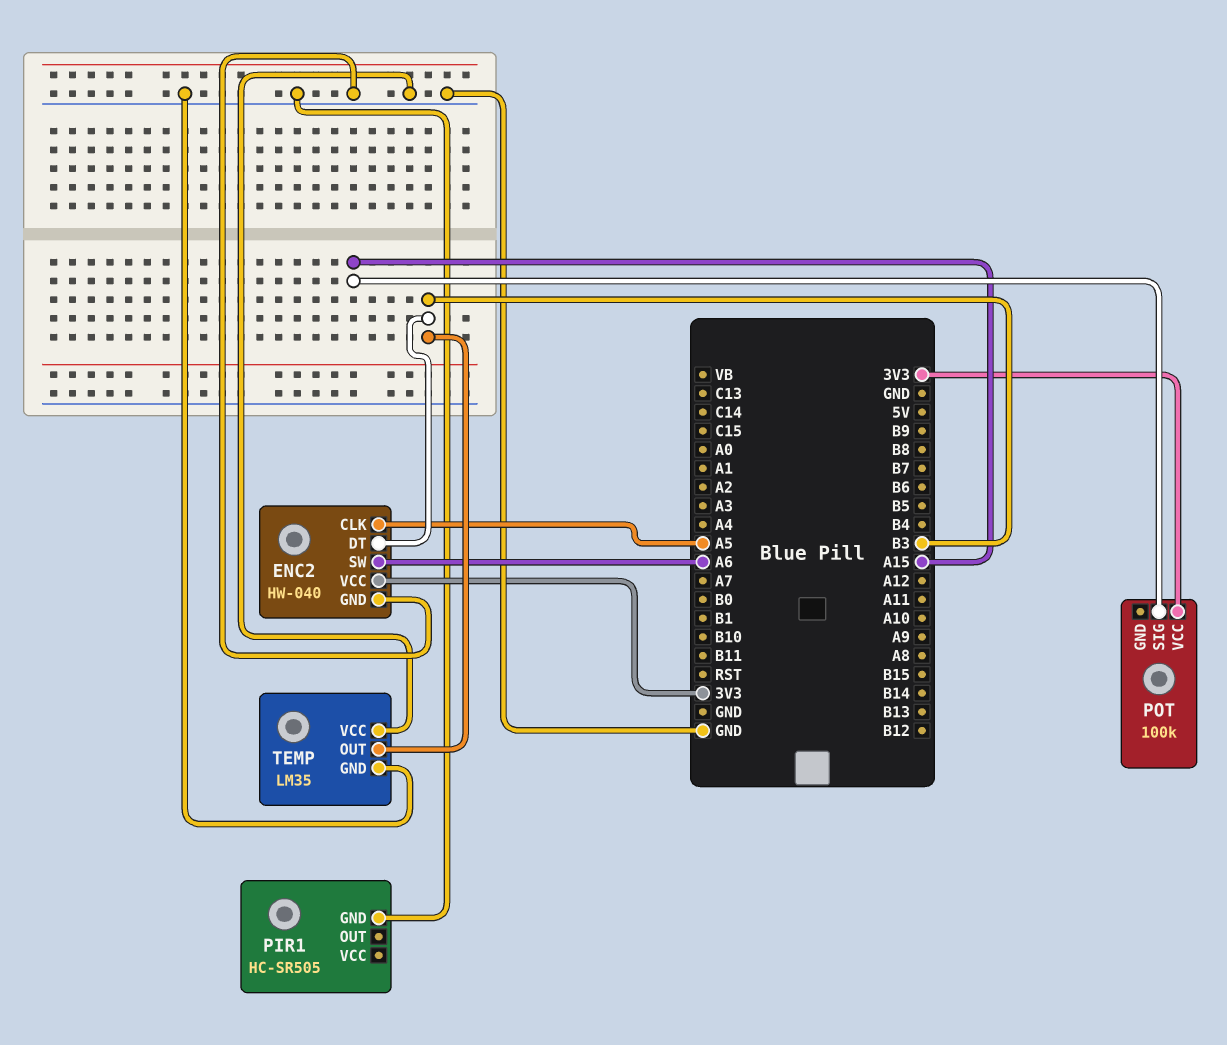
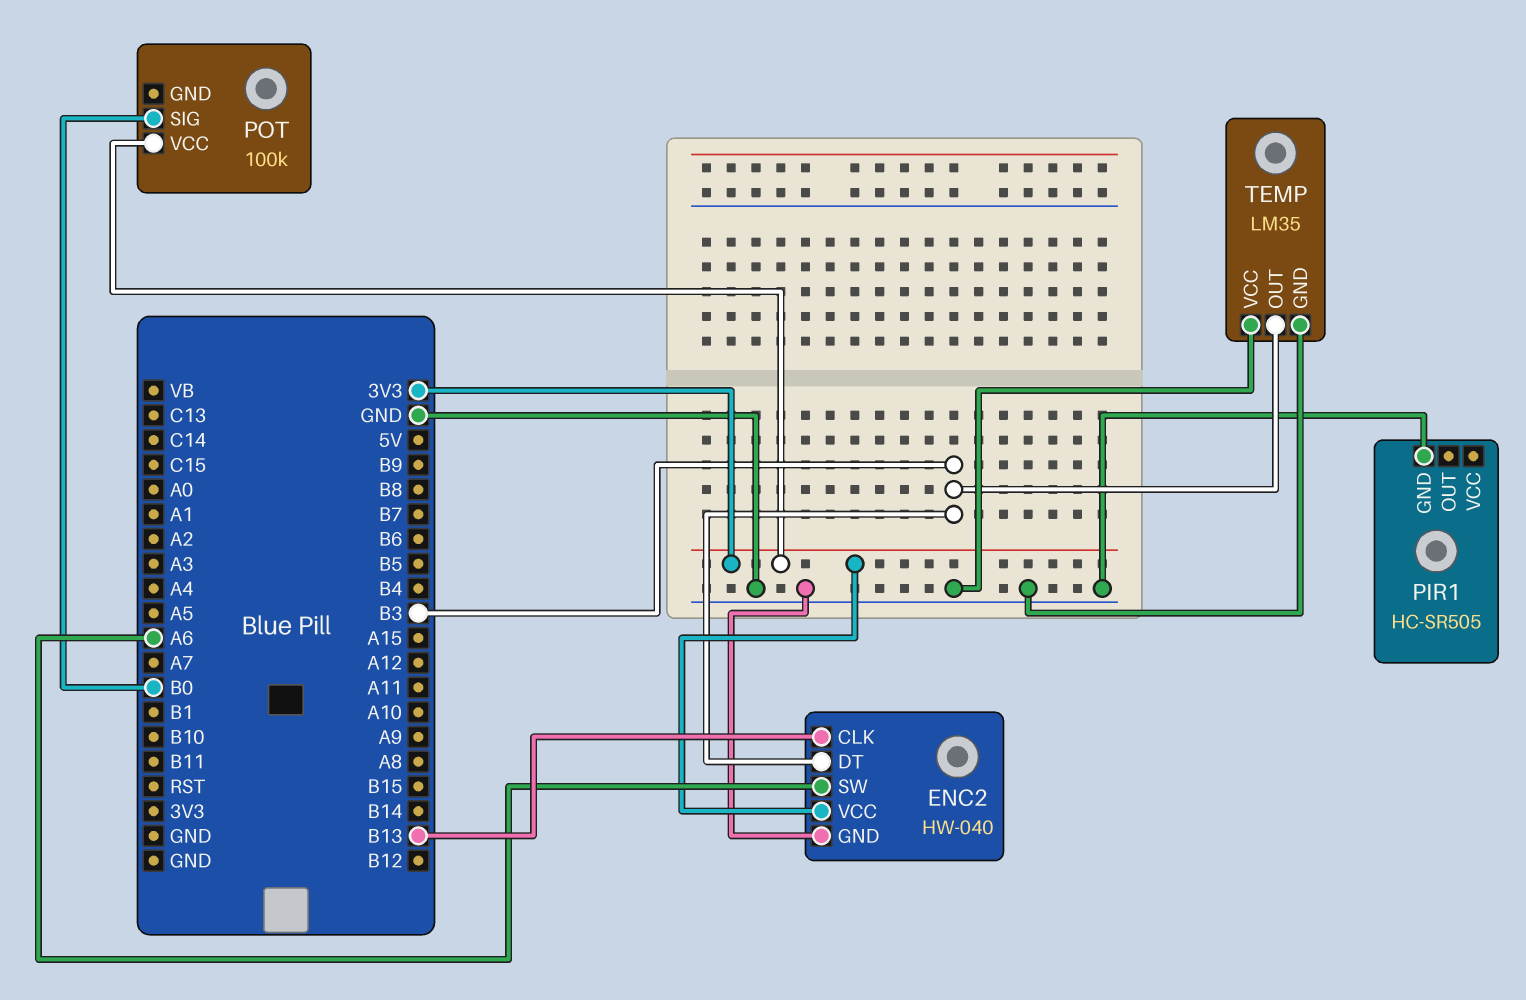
ENC2 pin CLK: A5 -> B13
POT pin SIG: A15 -> B0

